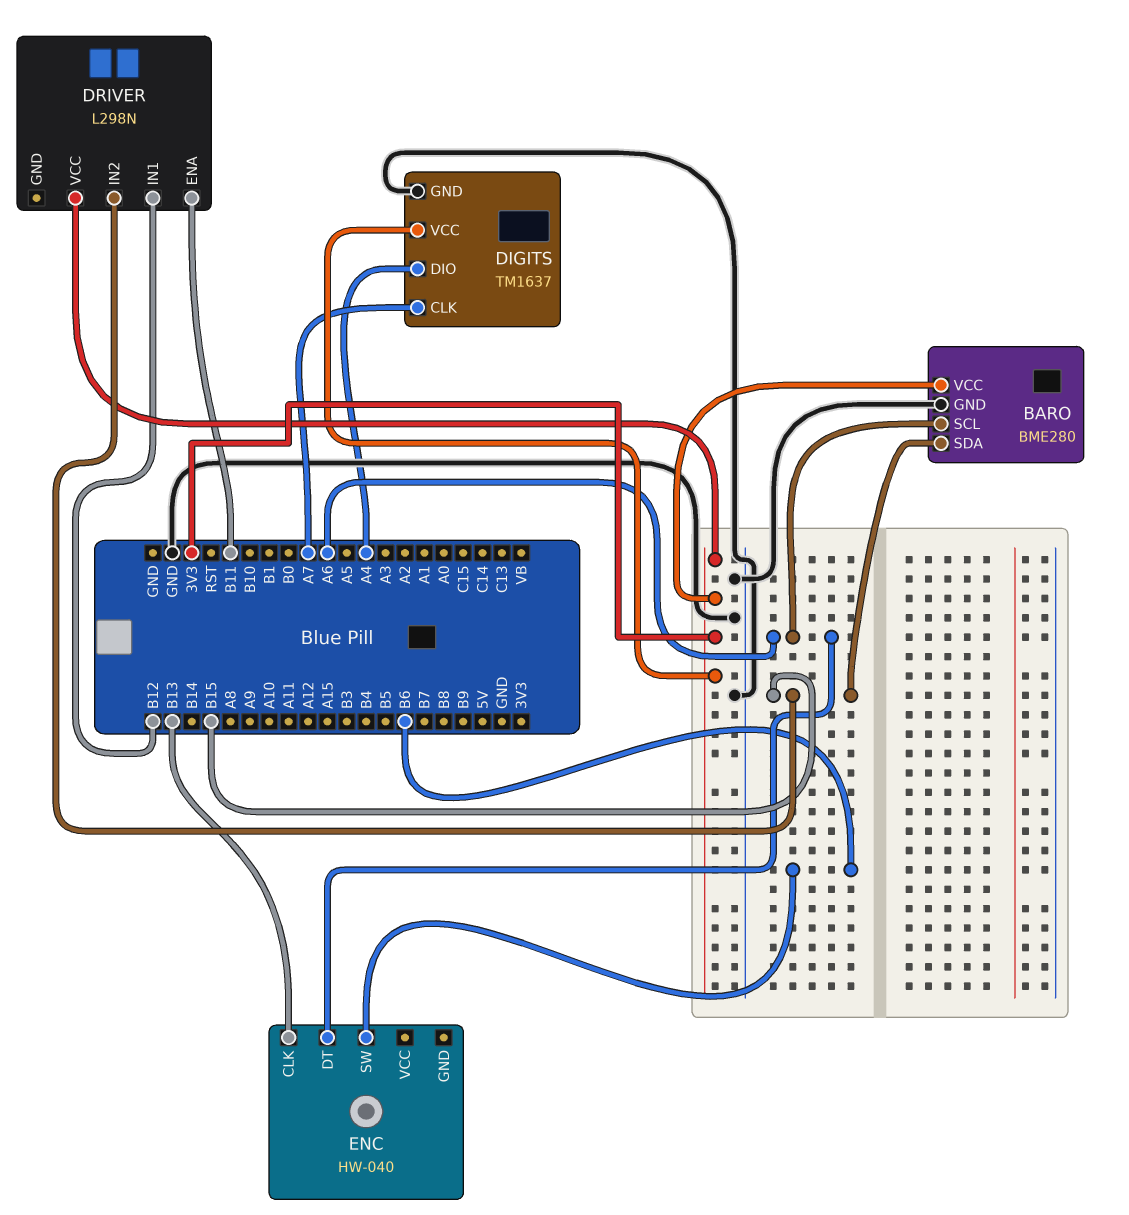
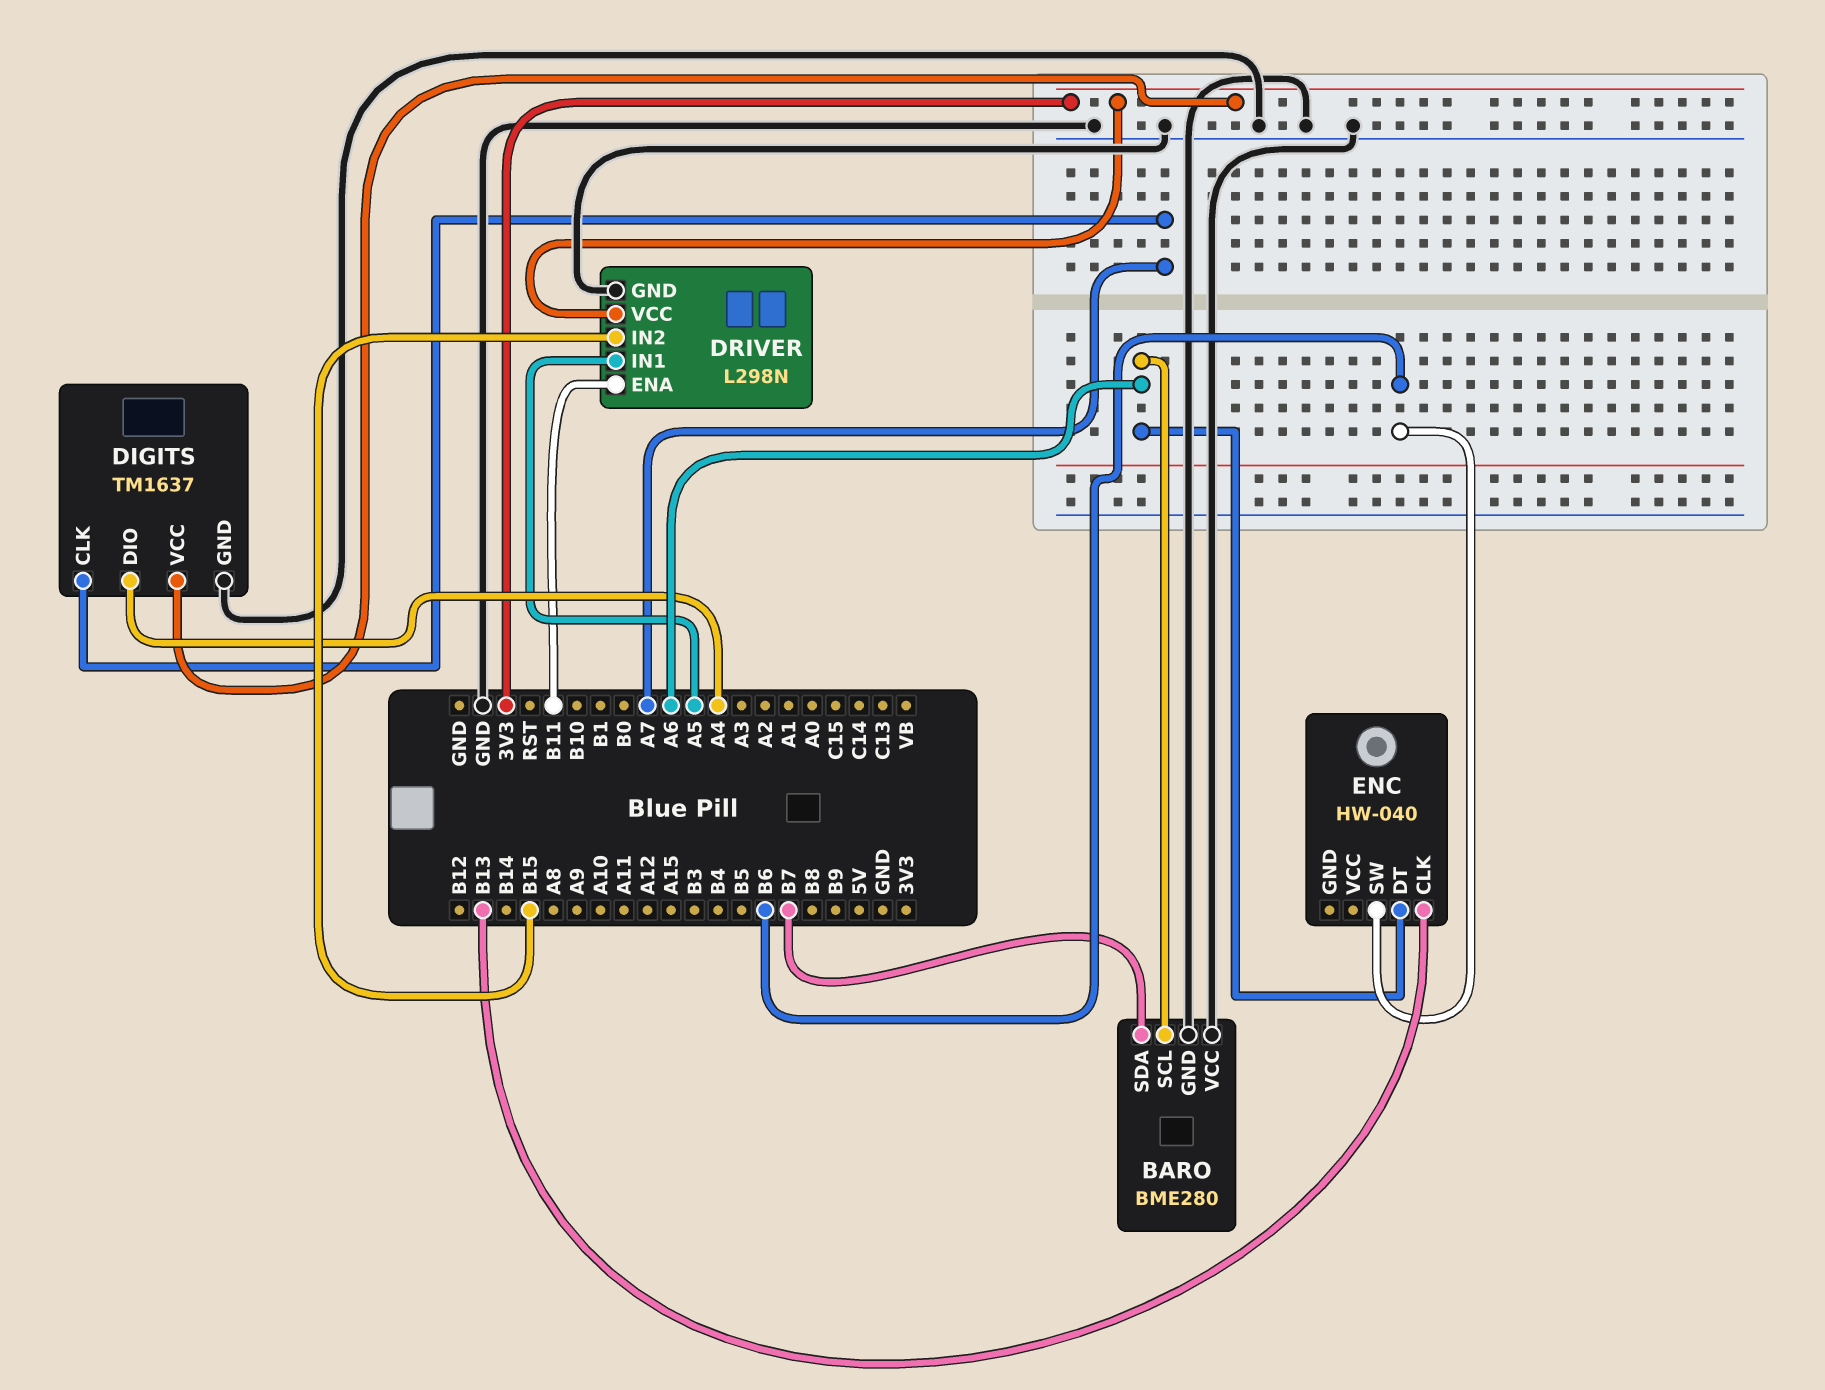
BARO pin SDA: B15 -> B7
BARO pin VCC: 3V3 -> GND
DRIVER pin GND: none -> GND
DRIVER pin IN1: B12 -> A5

